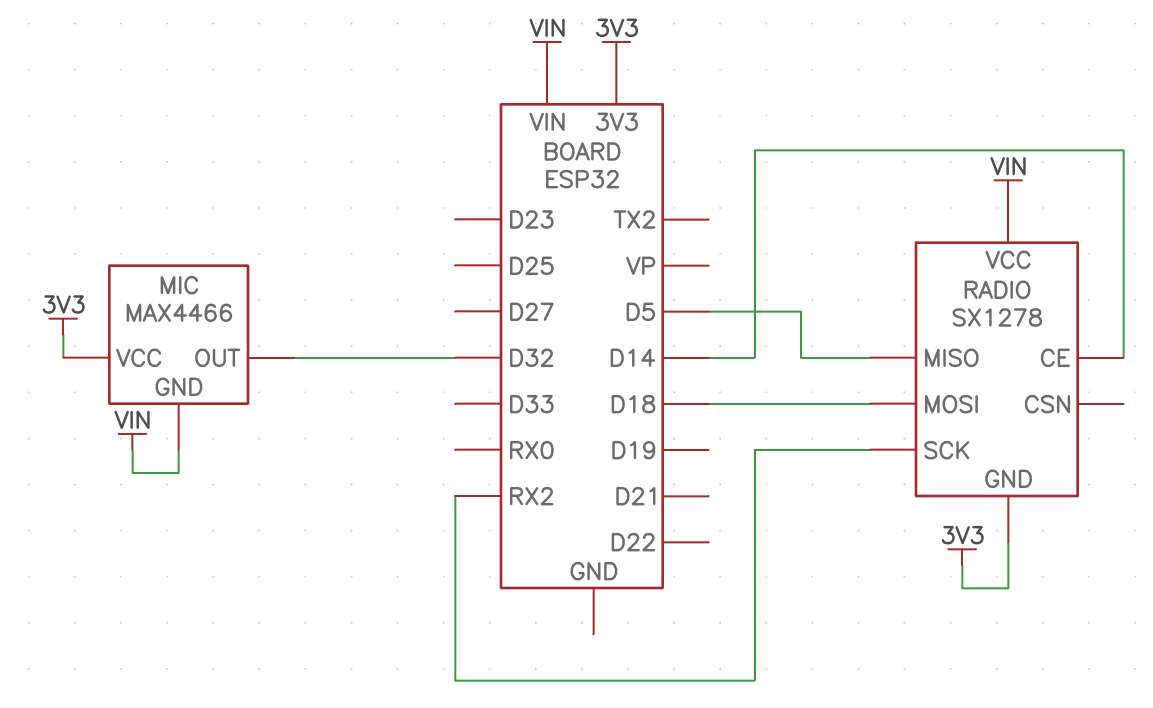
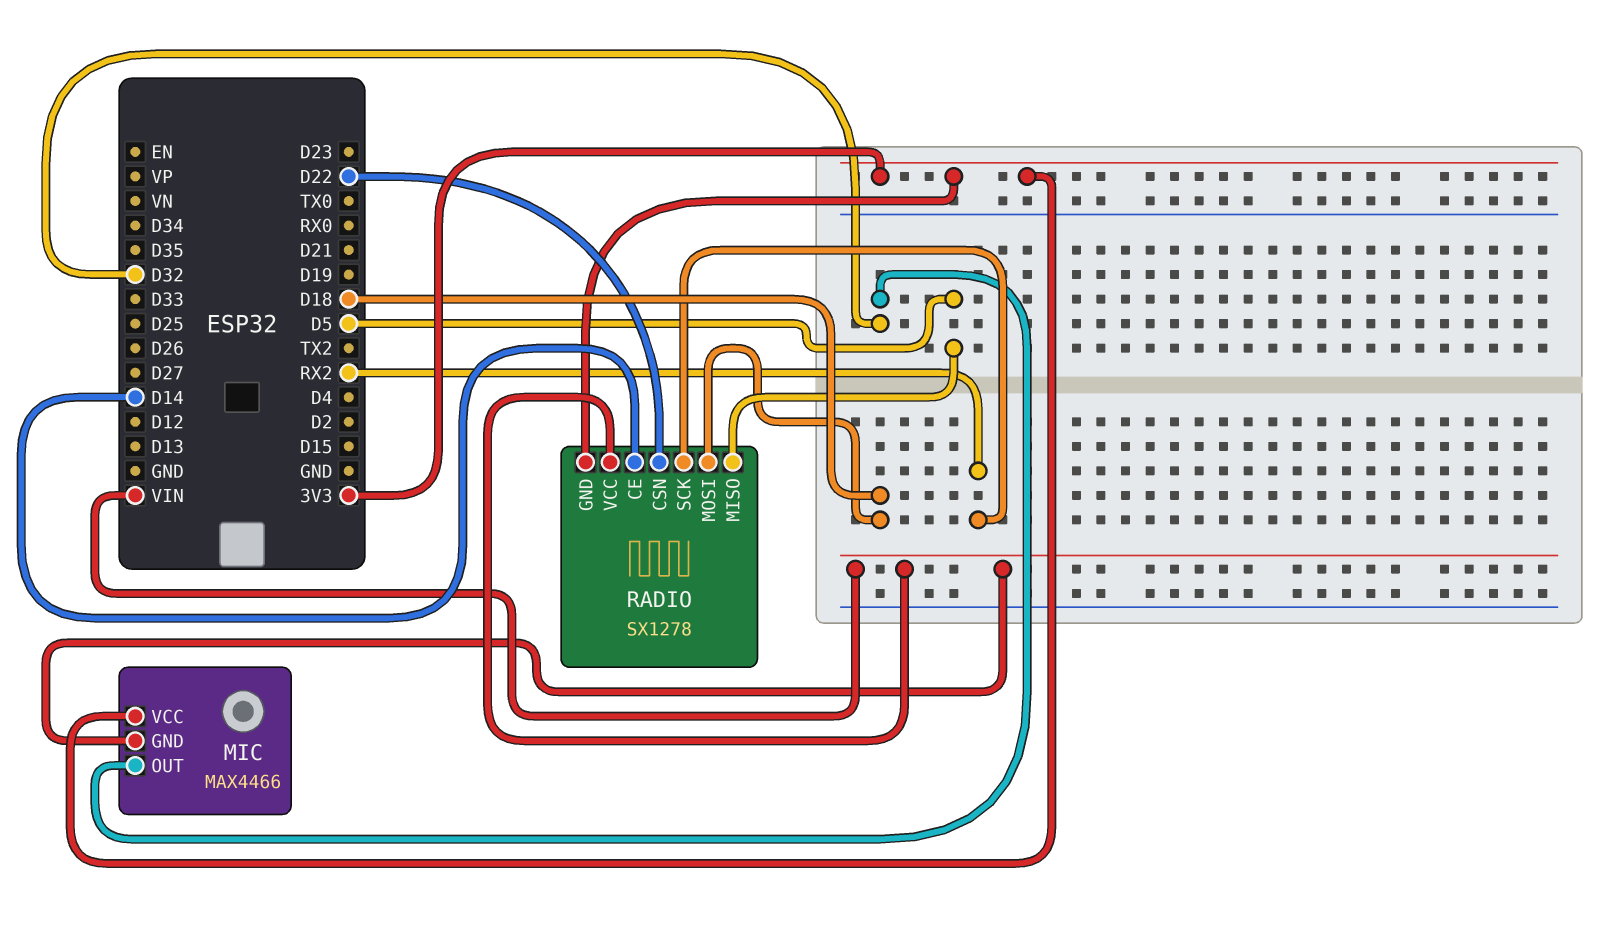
RADIO pin CSN: none -> D22

